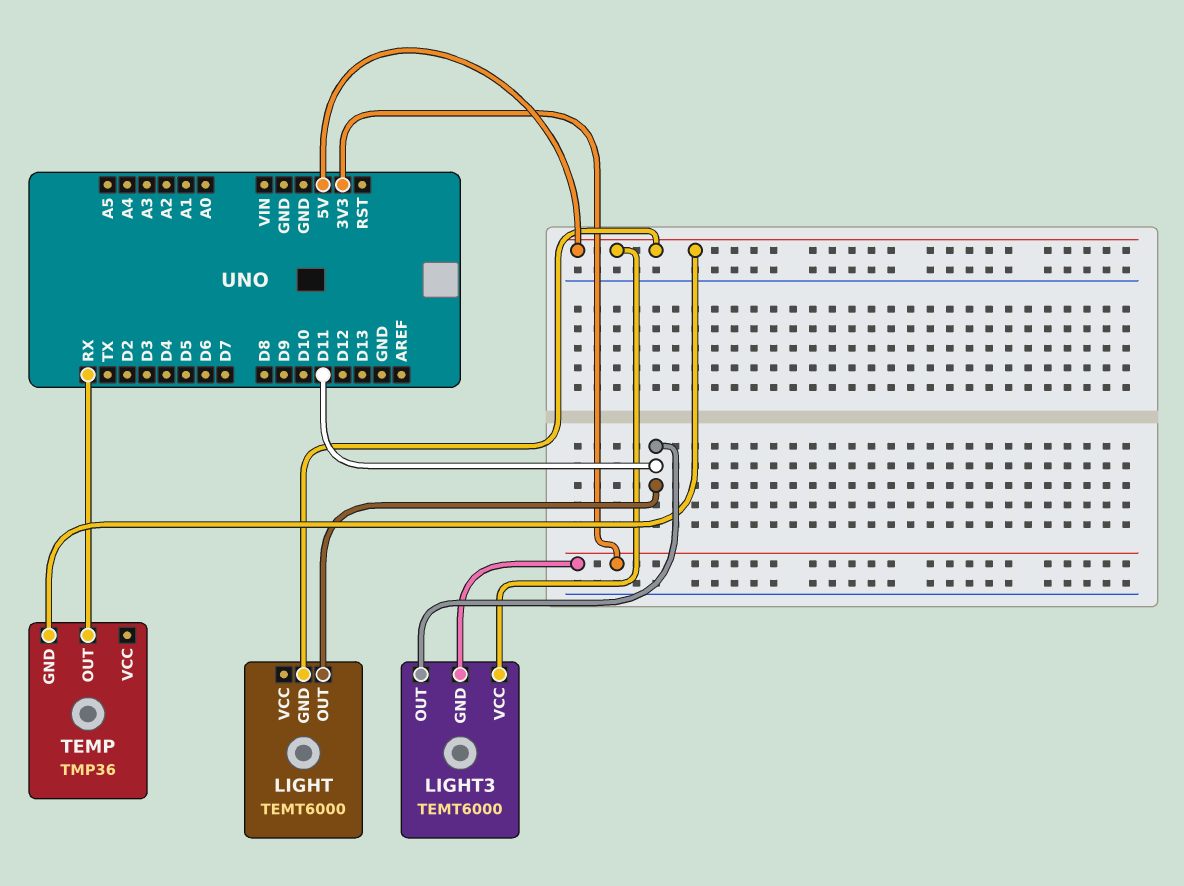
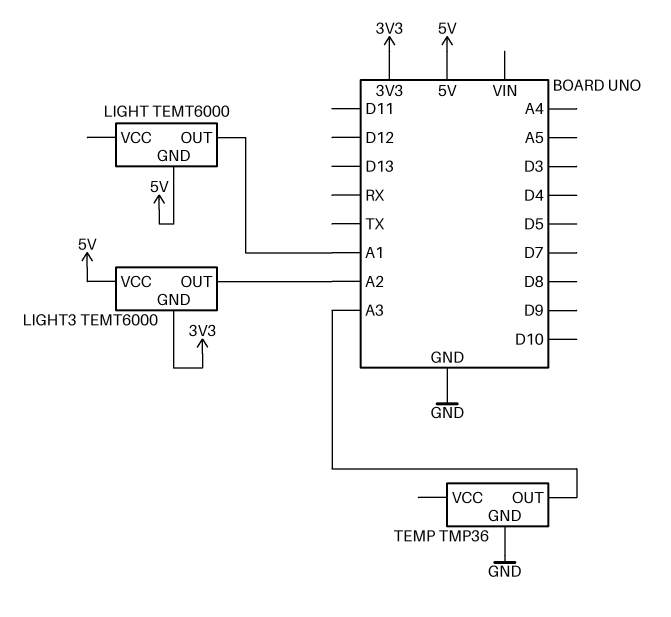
LIGHT pin OUT: D11 -> A1
LIGHT3 pin OUT: D11 -> A2
TEMP pin GND: 5V -> GND
TEMP pin OUT: RX -> A3

